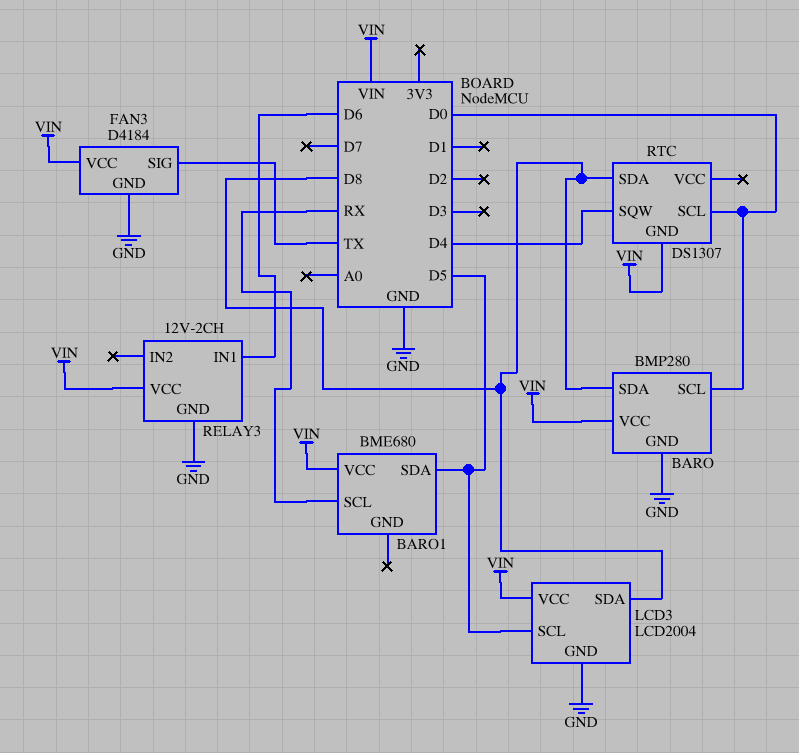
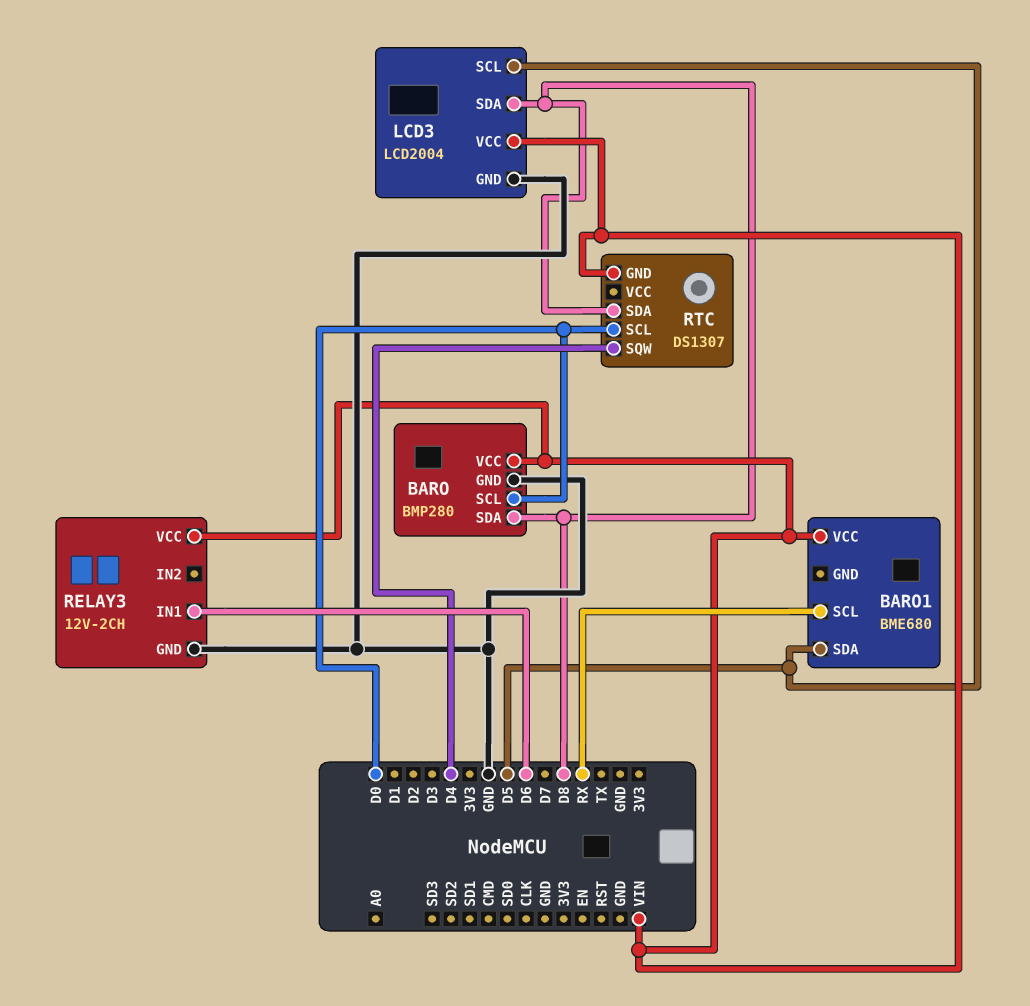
FAN3: D4184 -> none
FAN3 pin GND: GND -> none
FAN3 pin SIG: TX -> none
FAN3 pin VCC: VIN -> none

